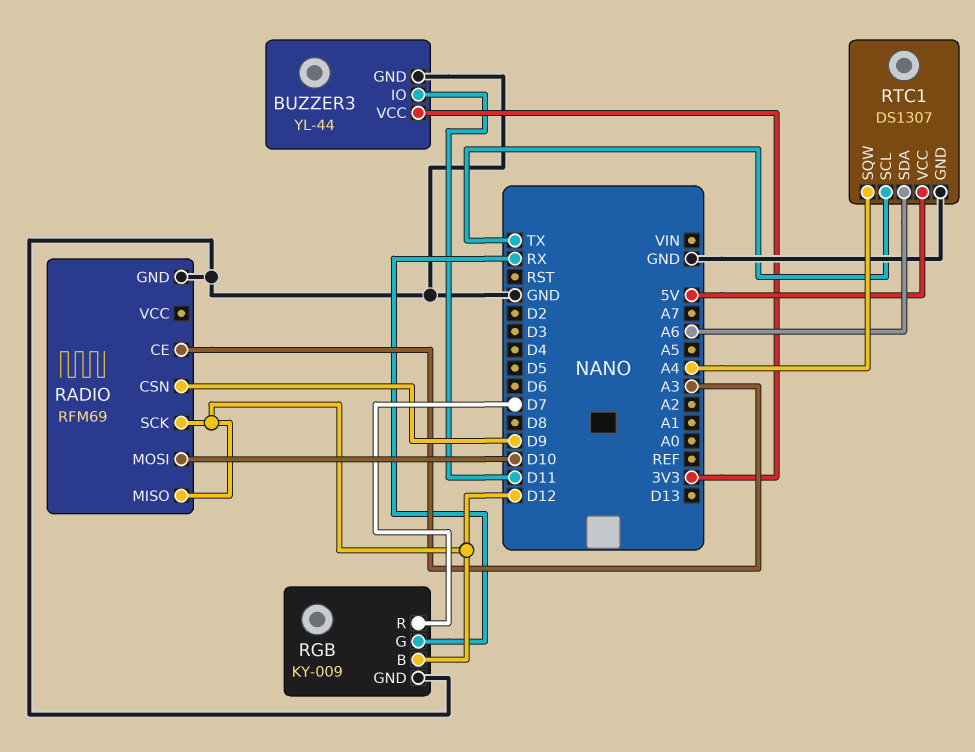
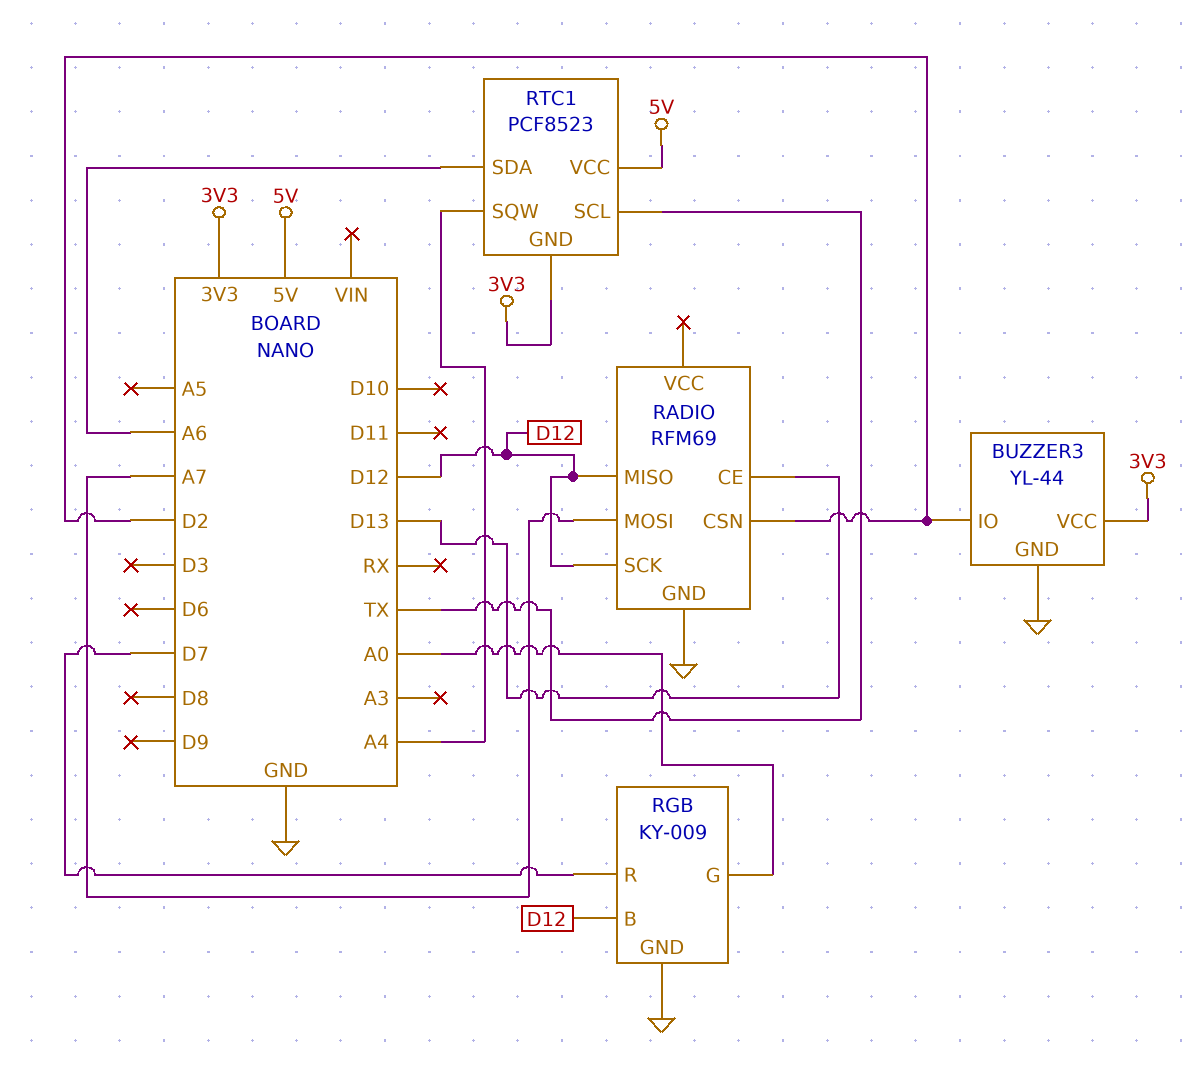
BUZZER3 pin IO: D11 -> D2
RADIO pin CE: A3 -> D13
RADIO pin CSN: D9 -> D2
RADIO pin MOSI: D10 -> A7
RGB pin G: RX -> A0
RTC1: DS1307 -> PCF8523
RTC1 pin GND: GND -> 3V3

